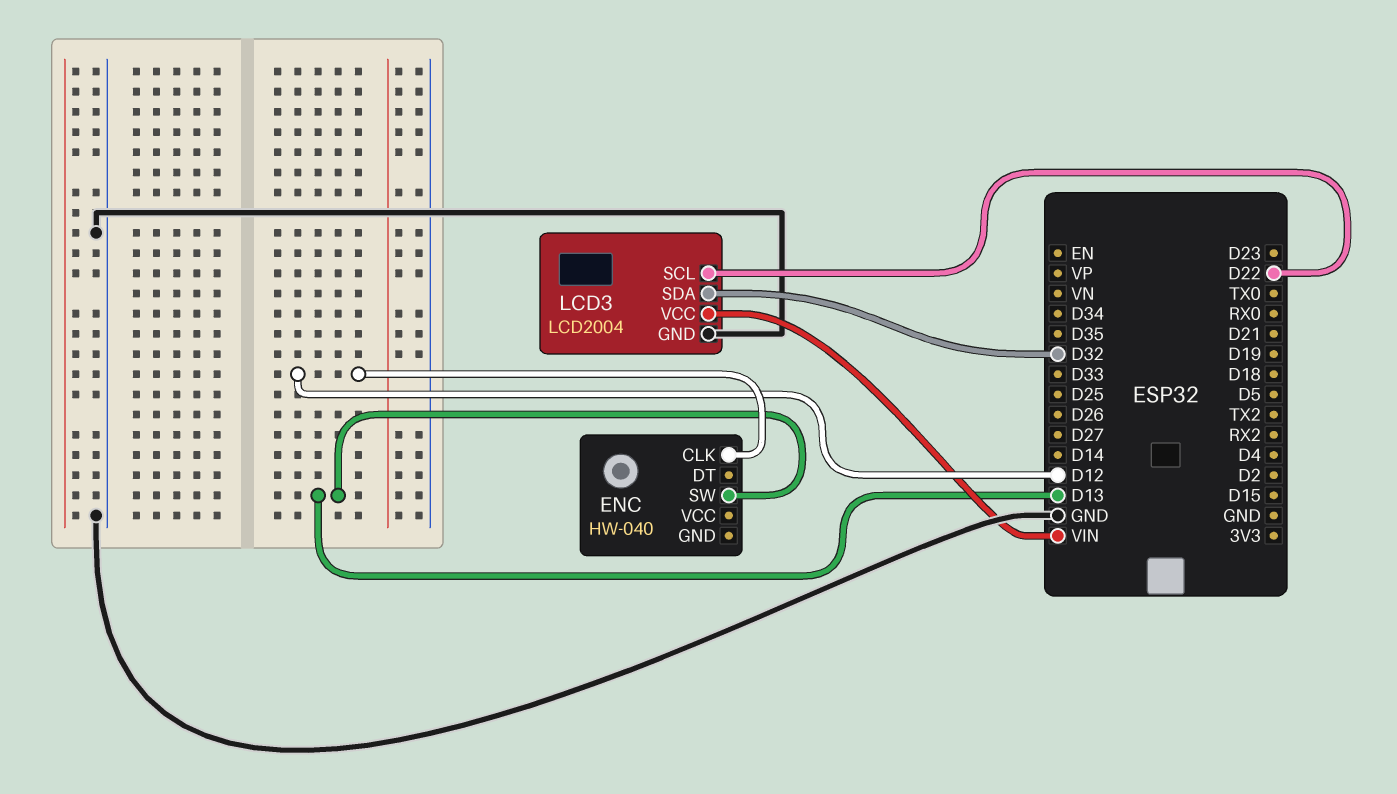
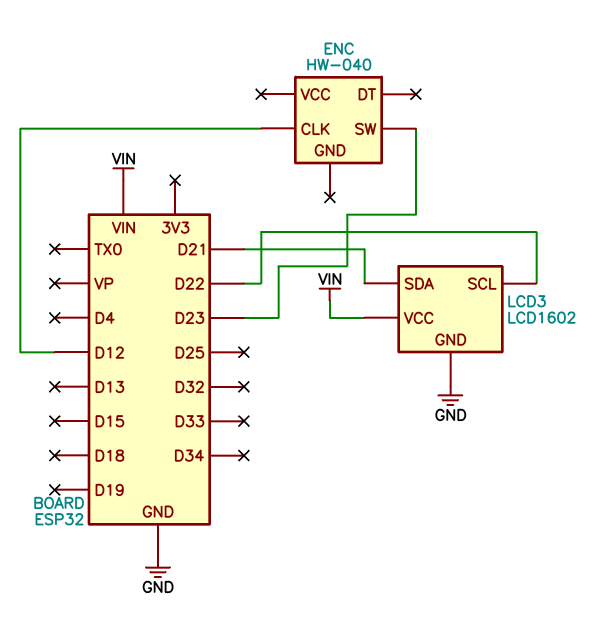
ENC pin SW: D13 -> D23
LCD3: LCD2004 -> LCD1602
LCD3 pin SDA: D32 -> D21

